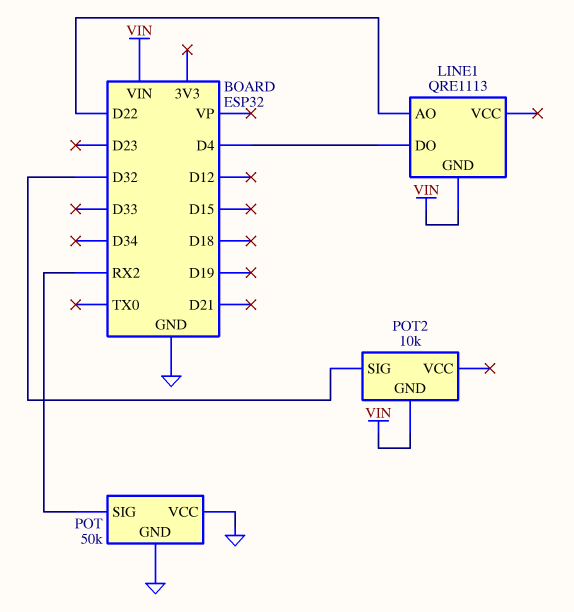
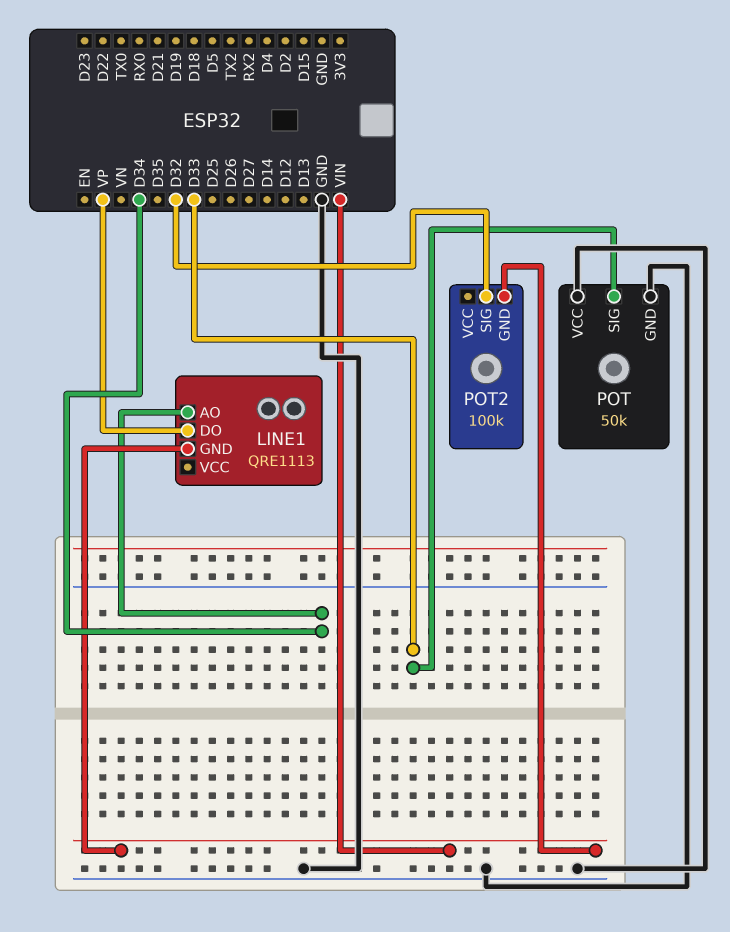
LINE1 pin AO: D22 -> D34
LINE1 pin DO: D4 -> VP
POT pin SIG: RX2 -> D33
POT2: 10k -> 100k

